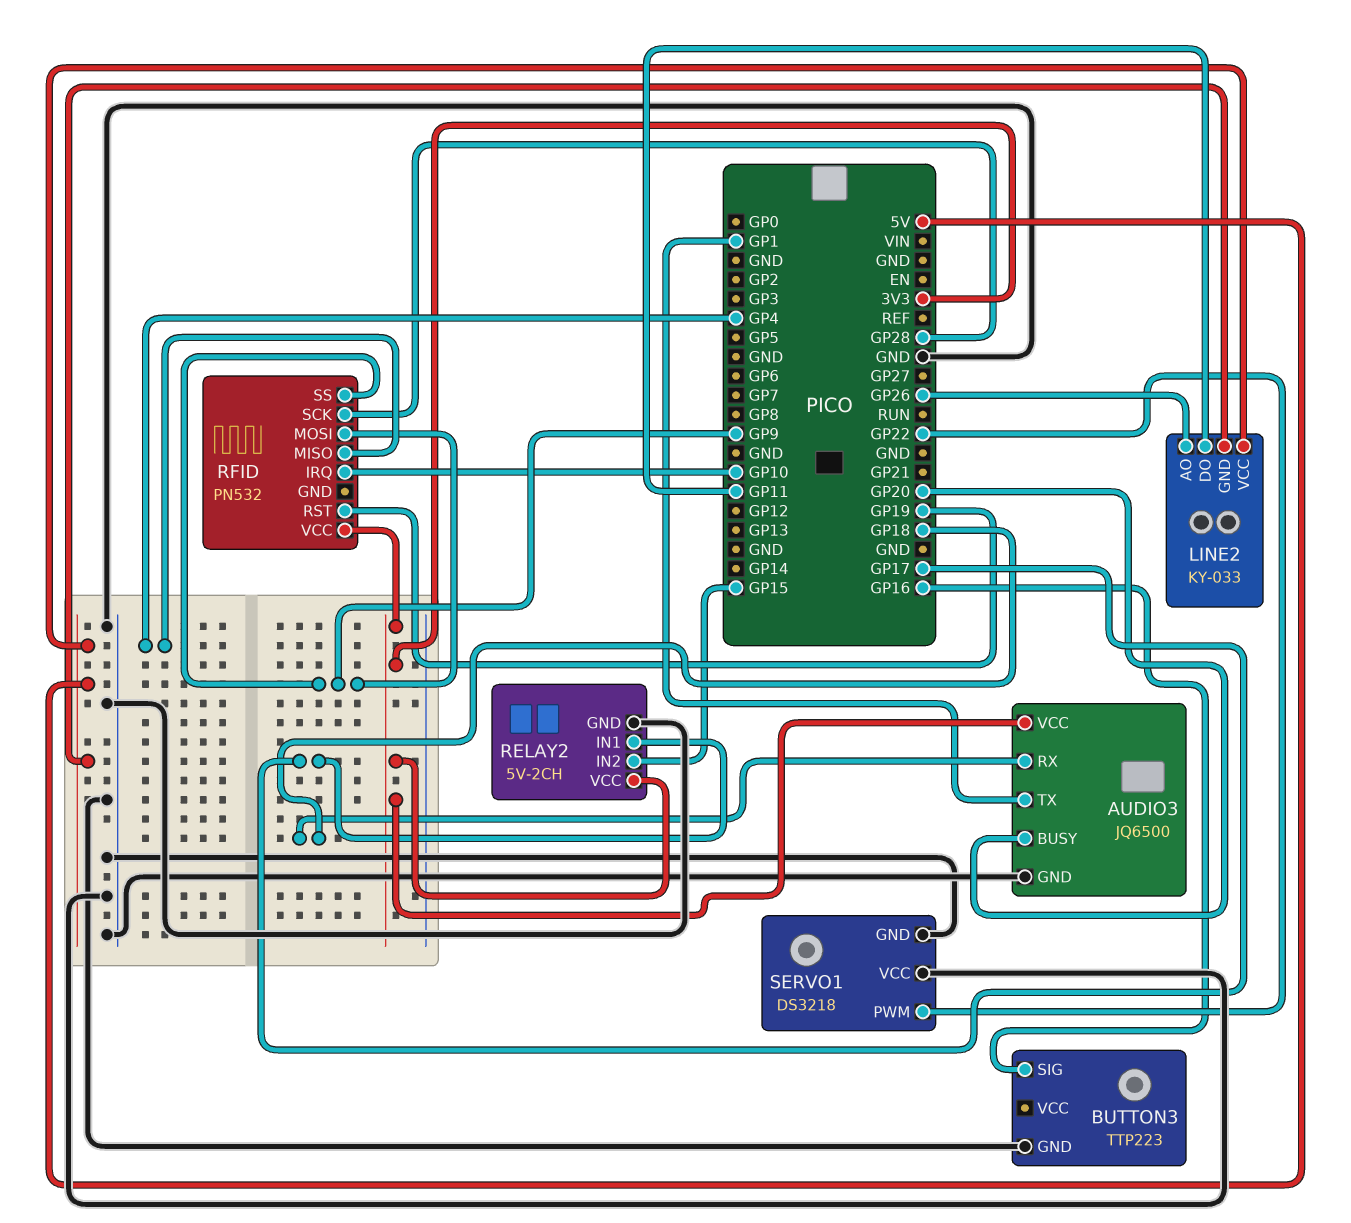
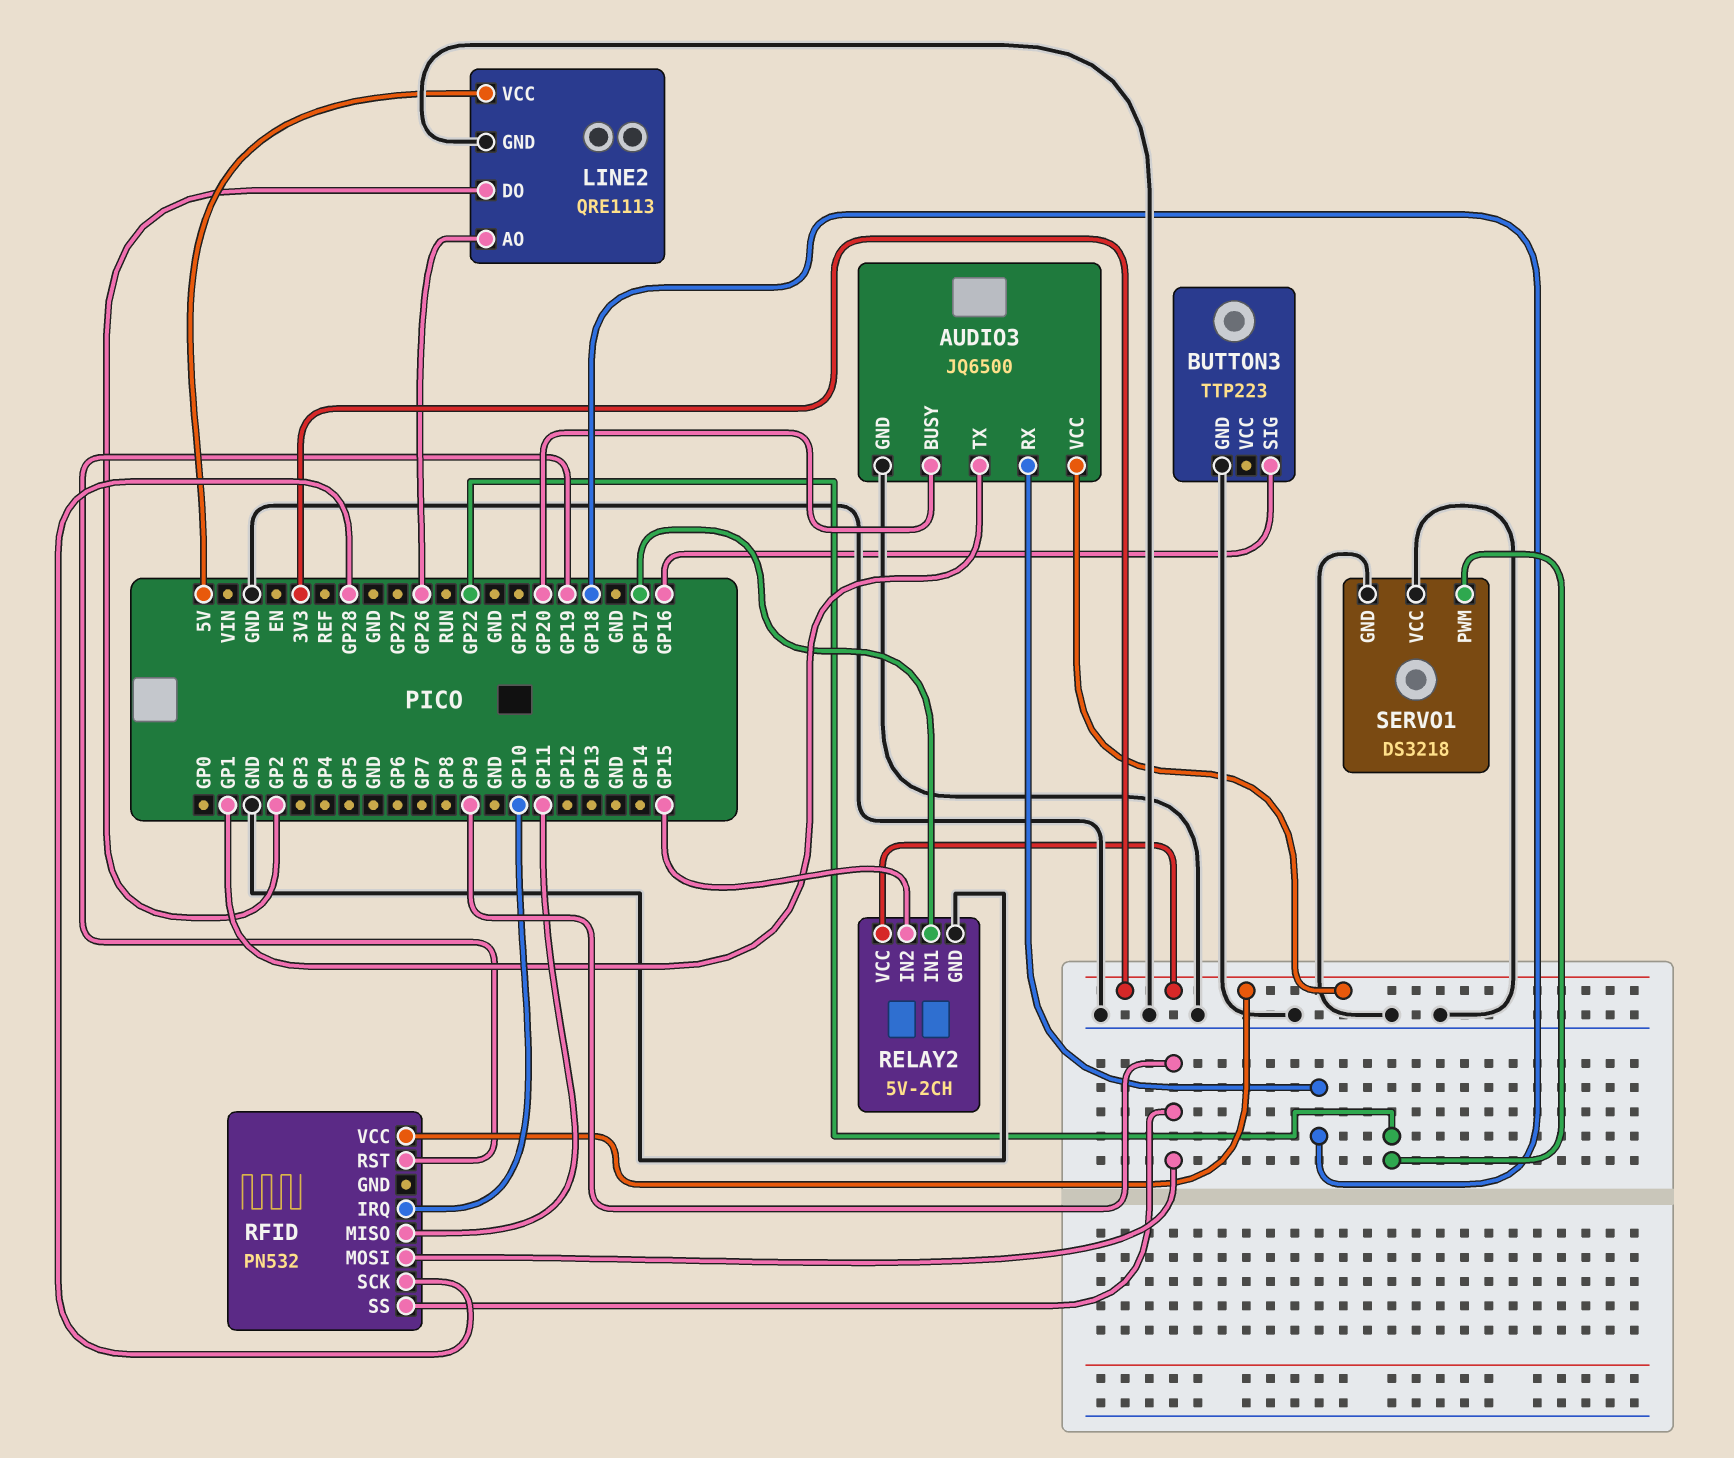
LINE2: KY-033 -> QRE1113
LINE2 pin DO: GP11 -> GP2
LINE2 pin GND: 5V -> GND
RFID pin MISO: GP4 -> GP11

